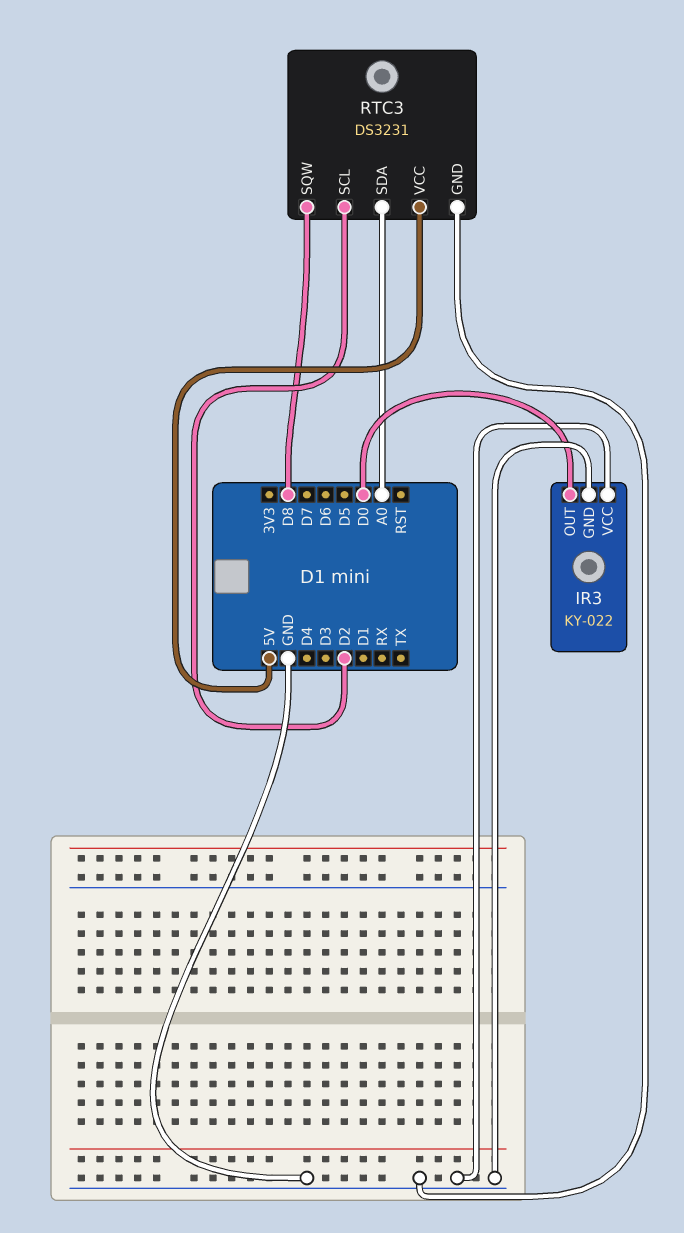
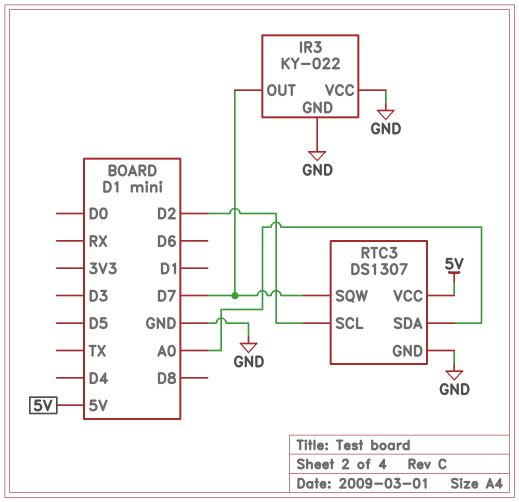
IR3 pin OUT: D0 -> D7
RTC3: DS3231 -> DS1307
RTC3 pin SQW: D8 -> D7

